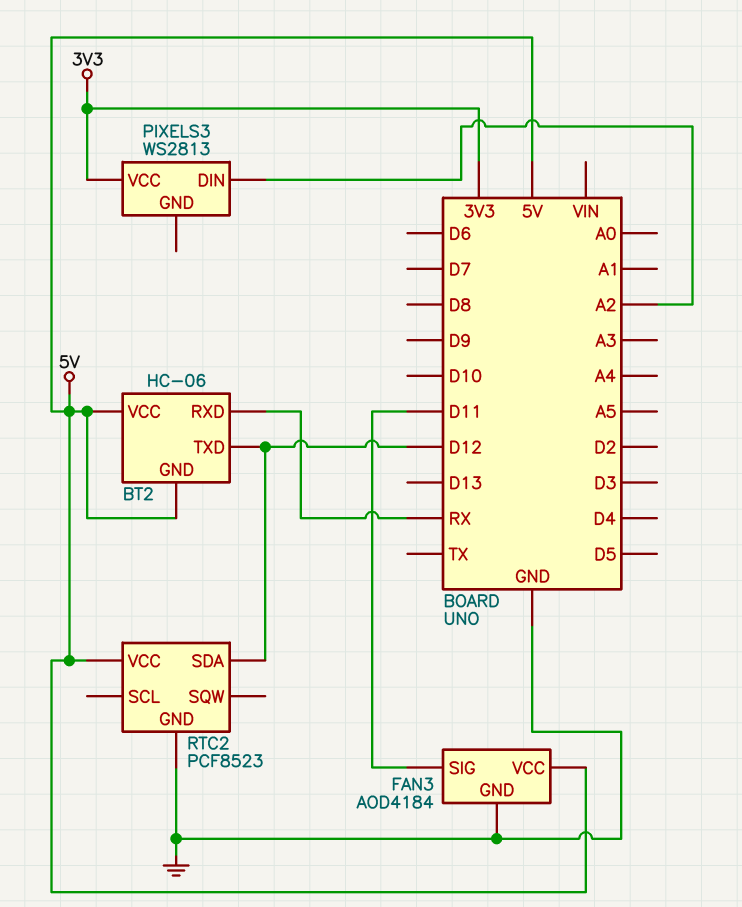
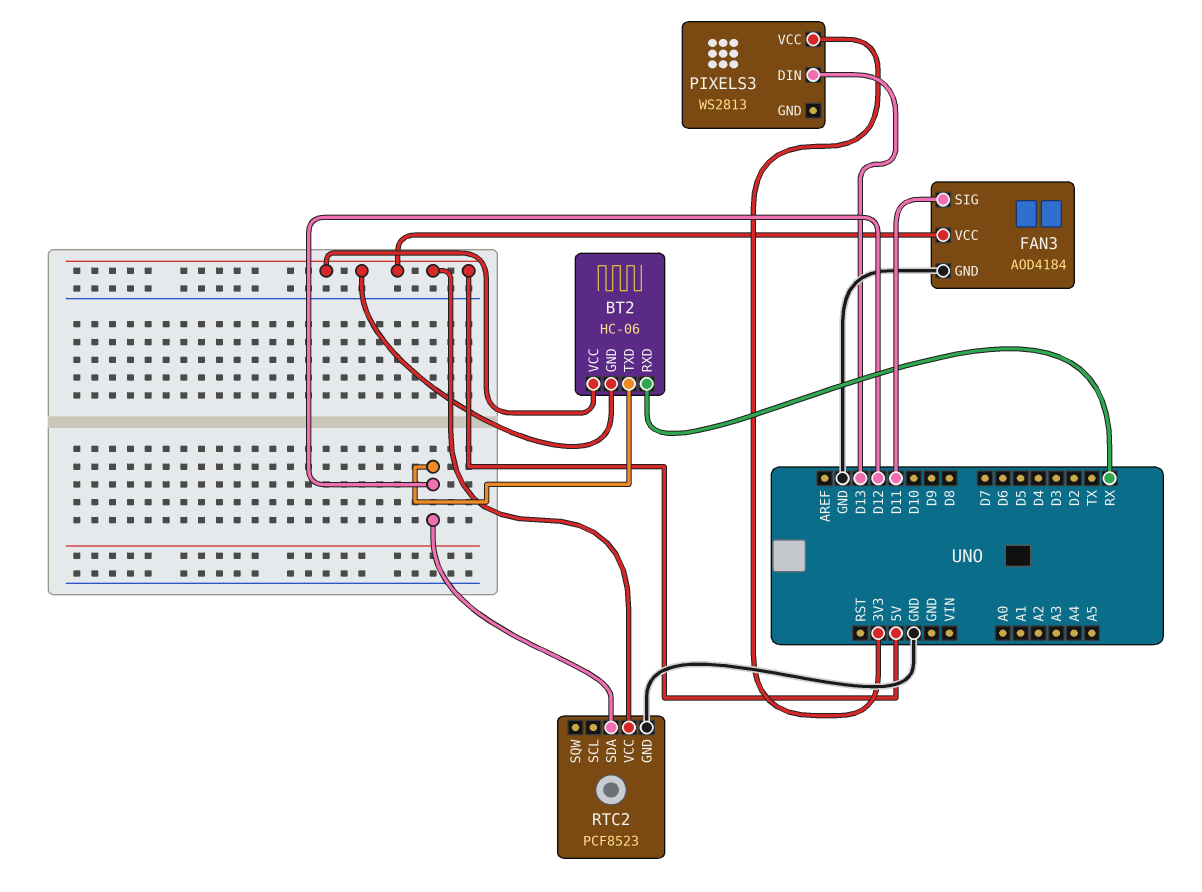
PIXELS3 pin DIN: A2 -> D13

